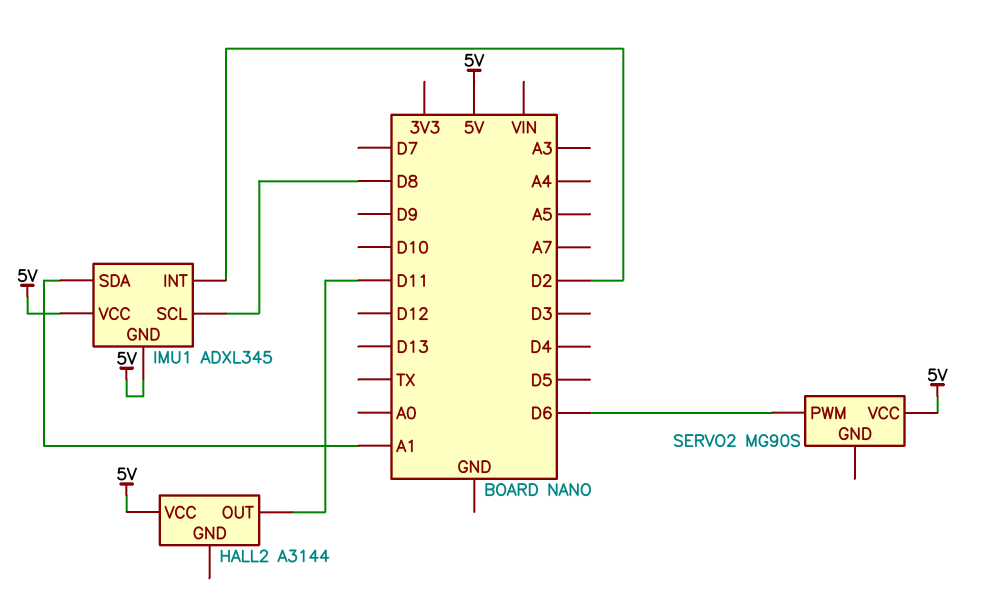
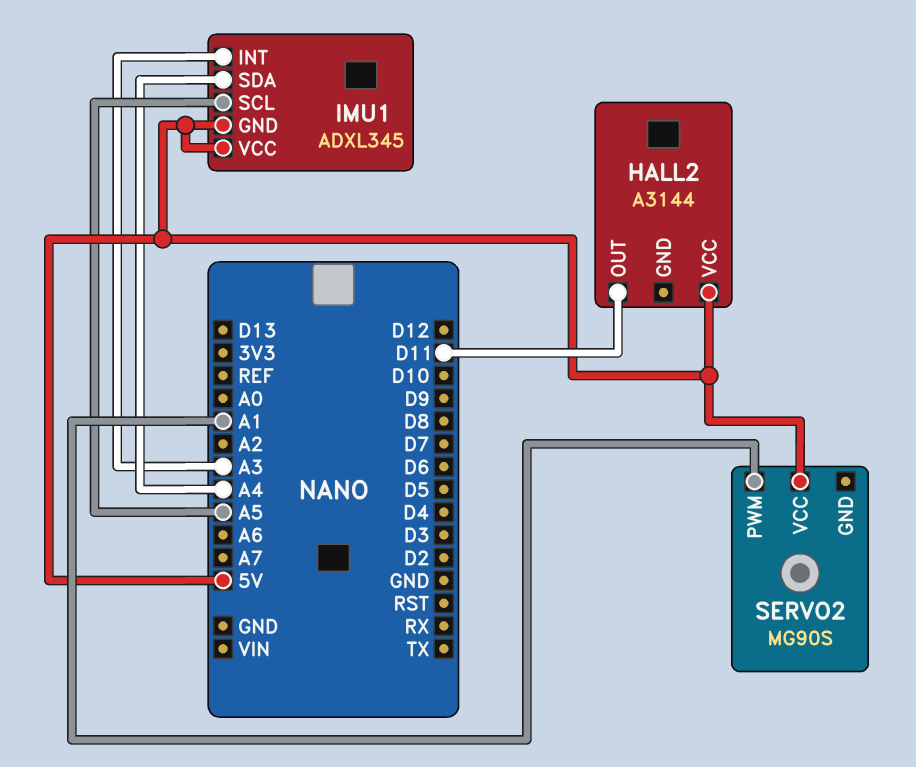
IMU1 pin INT: D2 -> A3
IMU1 pin SCL: D8 -> A5
IMU1 pin SDA: A1 -> A4
SERVO2 pin PWM: D6 -> A1

